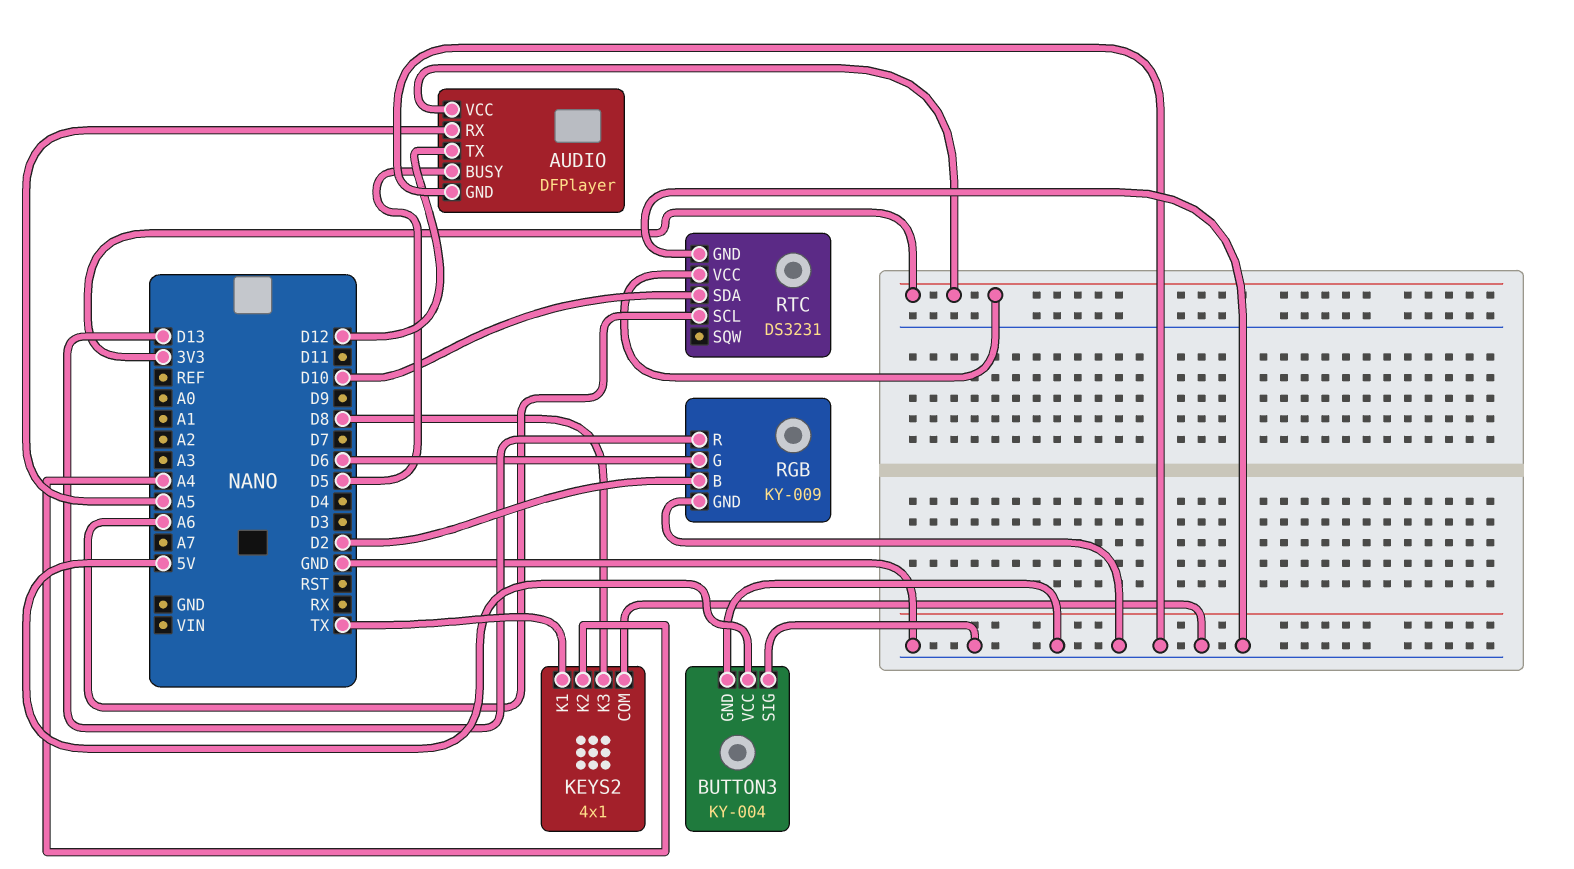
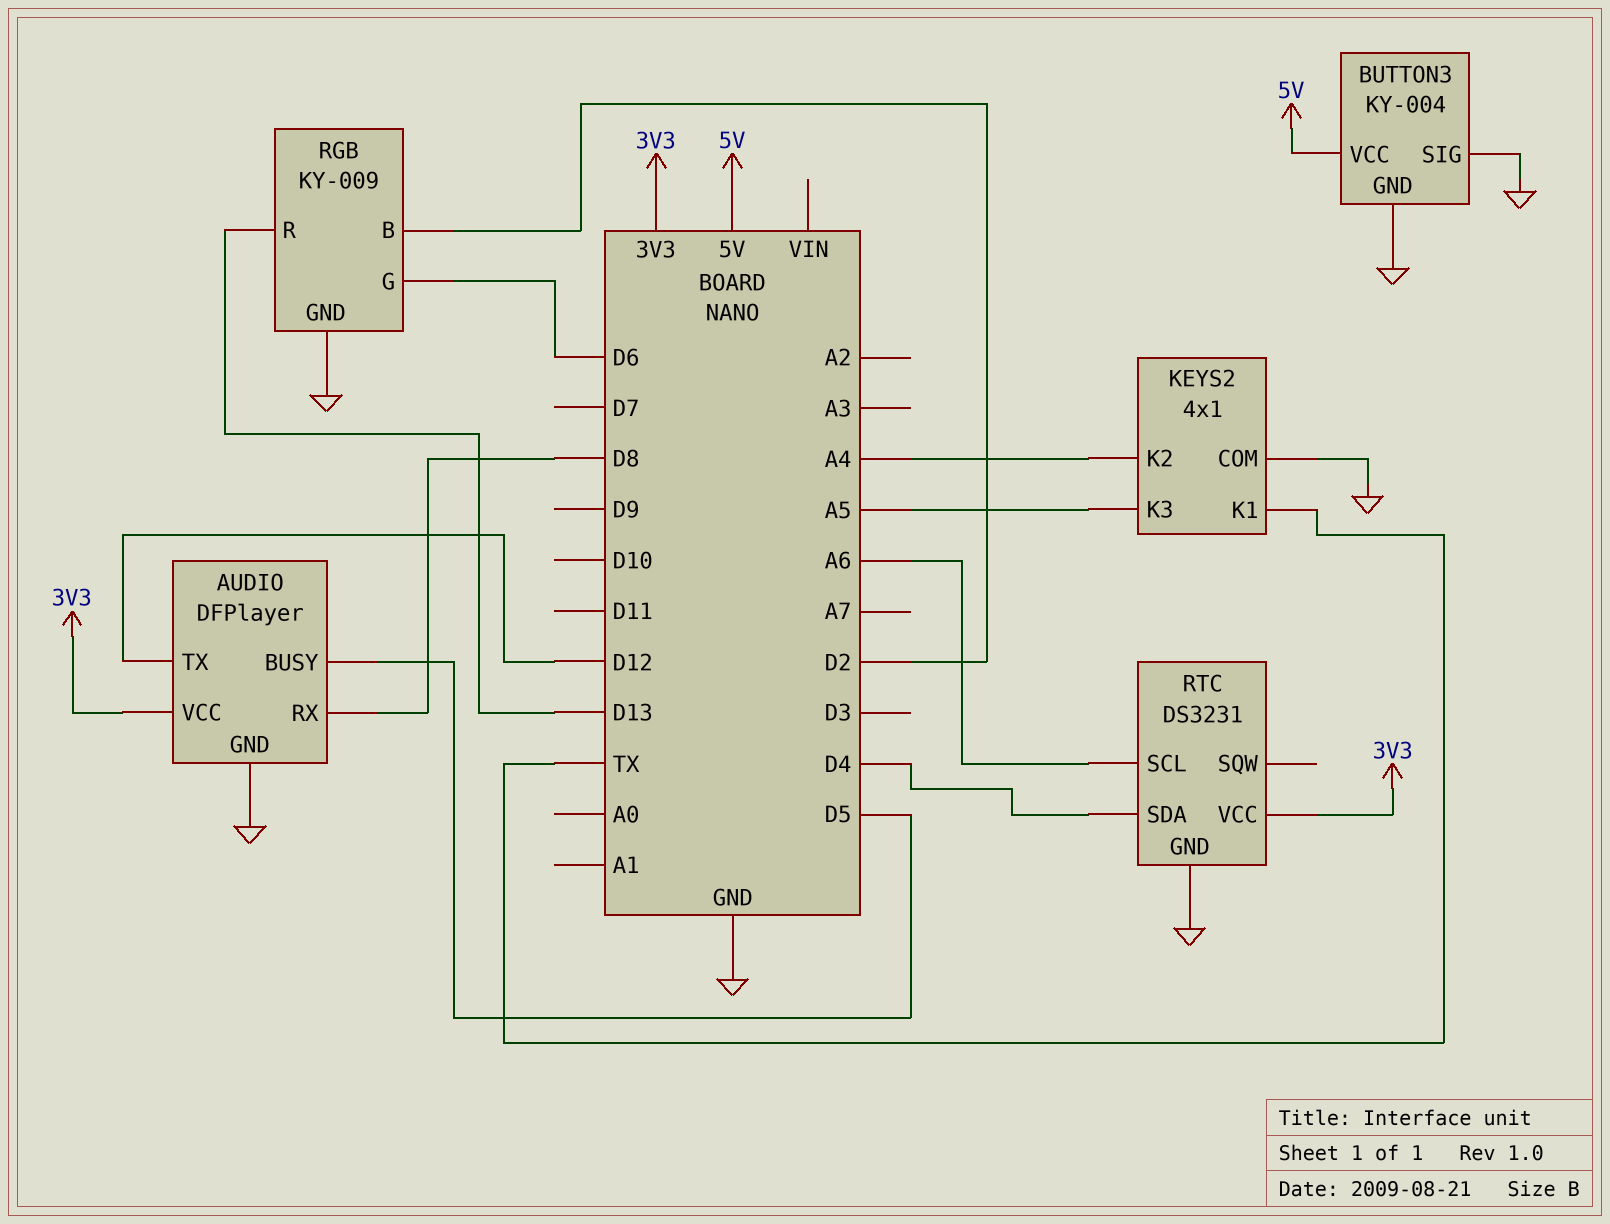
AUDIO pin RX: A5 -> D8
KEYS2 pin K3: D8 -> A5
RTC pin SDA: D10 -> D4

